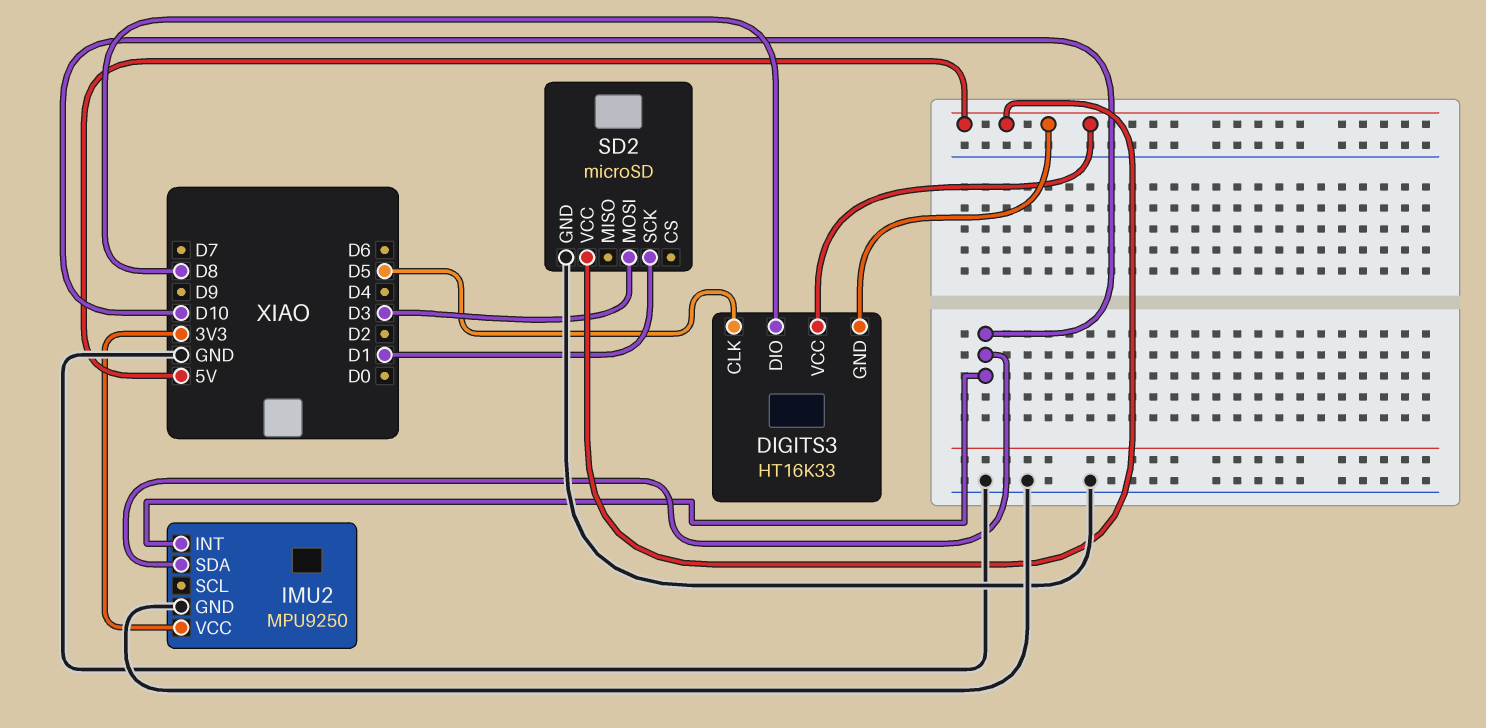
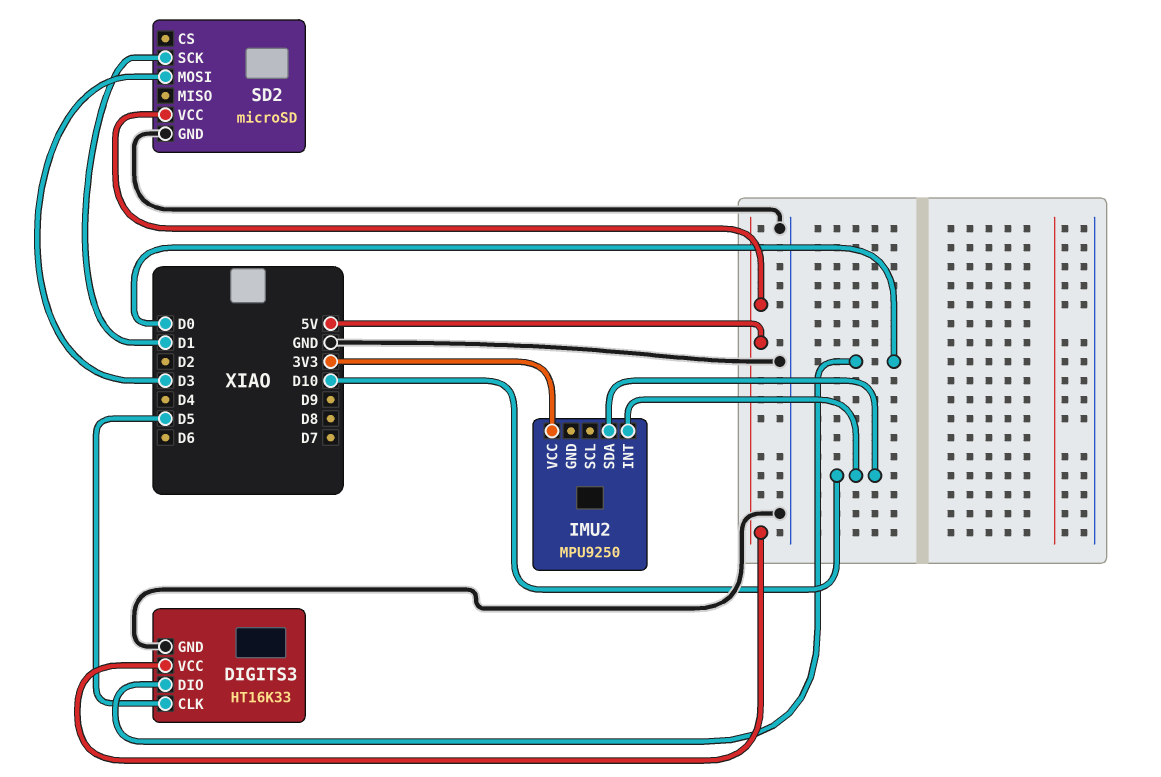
DIGITS3 pin DIO: D8 -> D0
DIGITS3 pin GND: 5V -> GND
IMU2 pin GND: GND -> none

